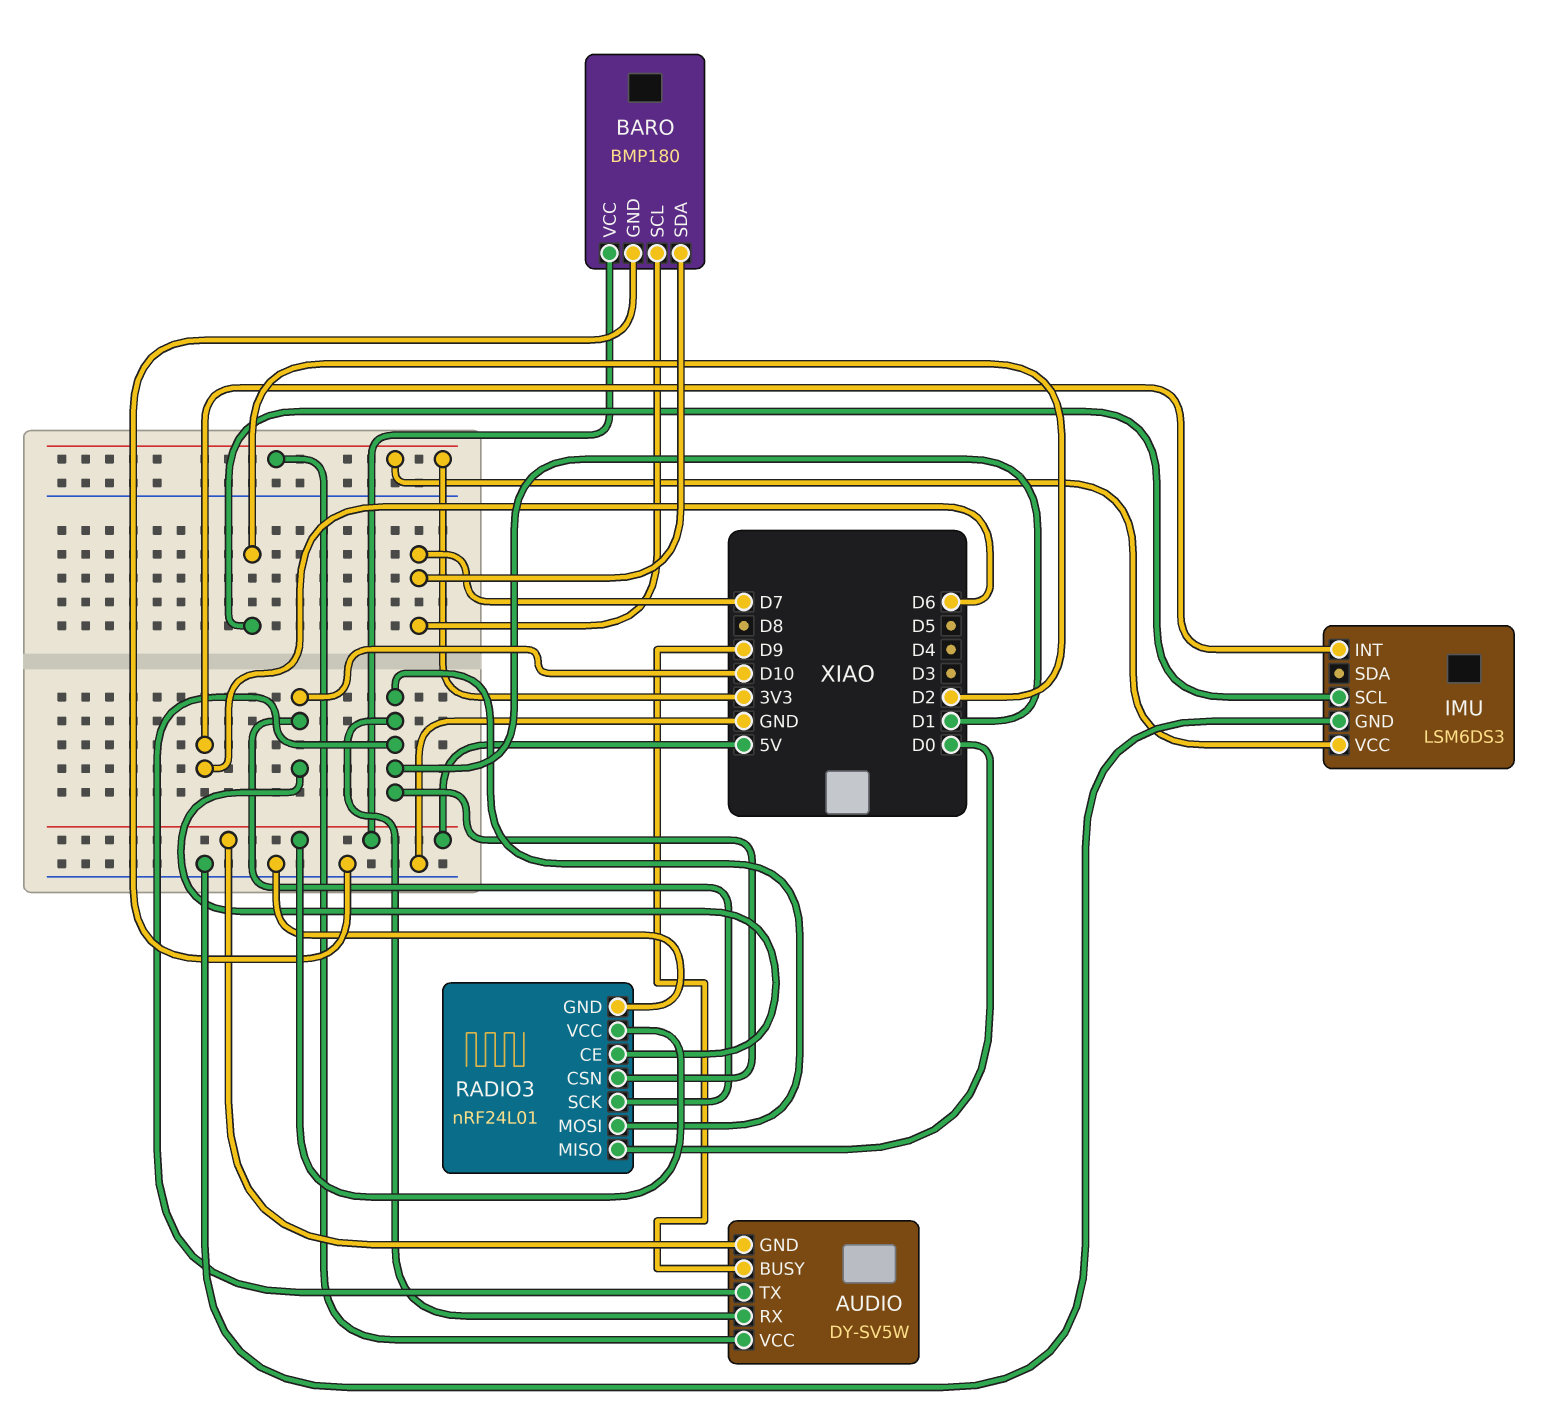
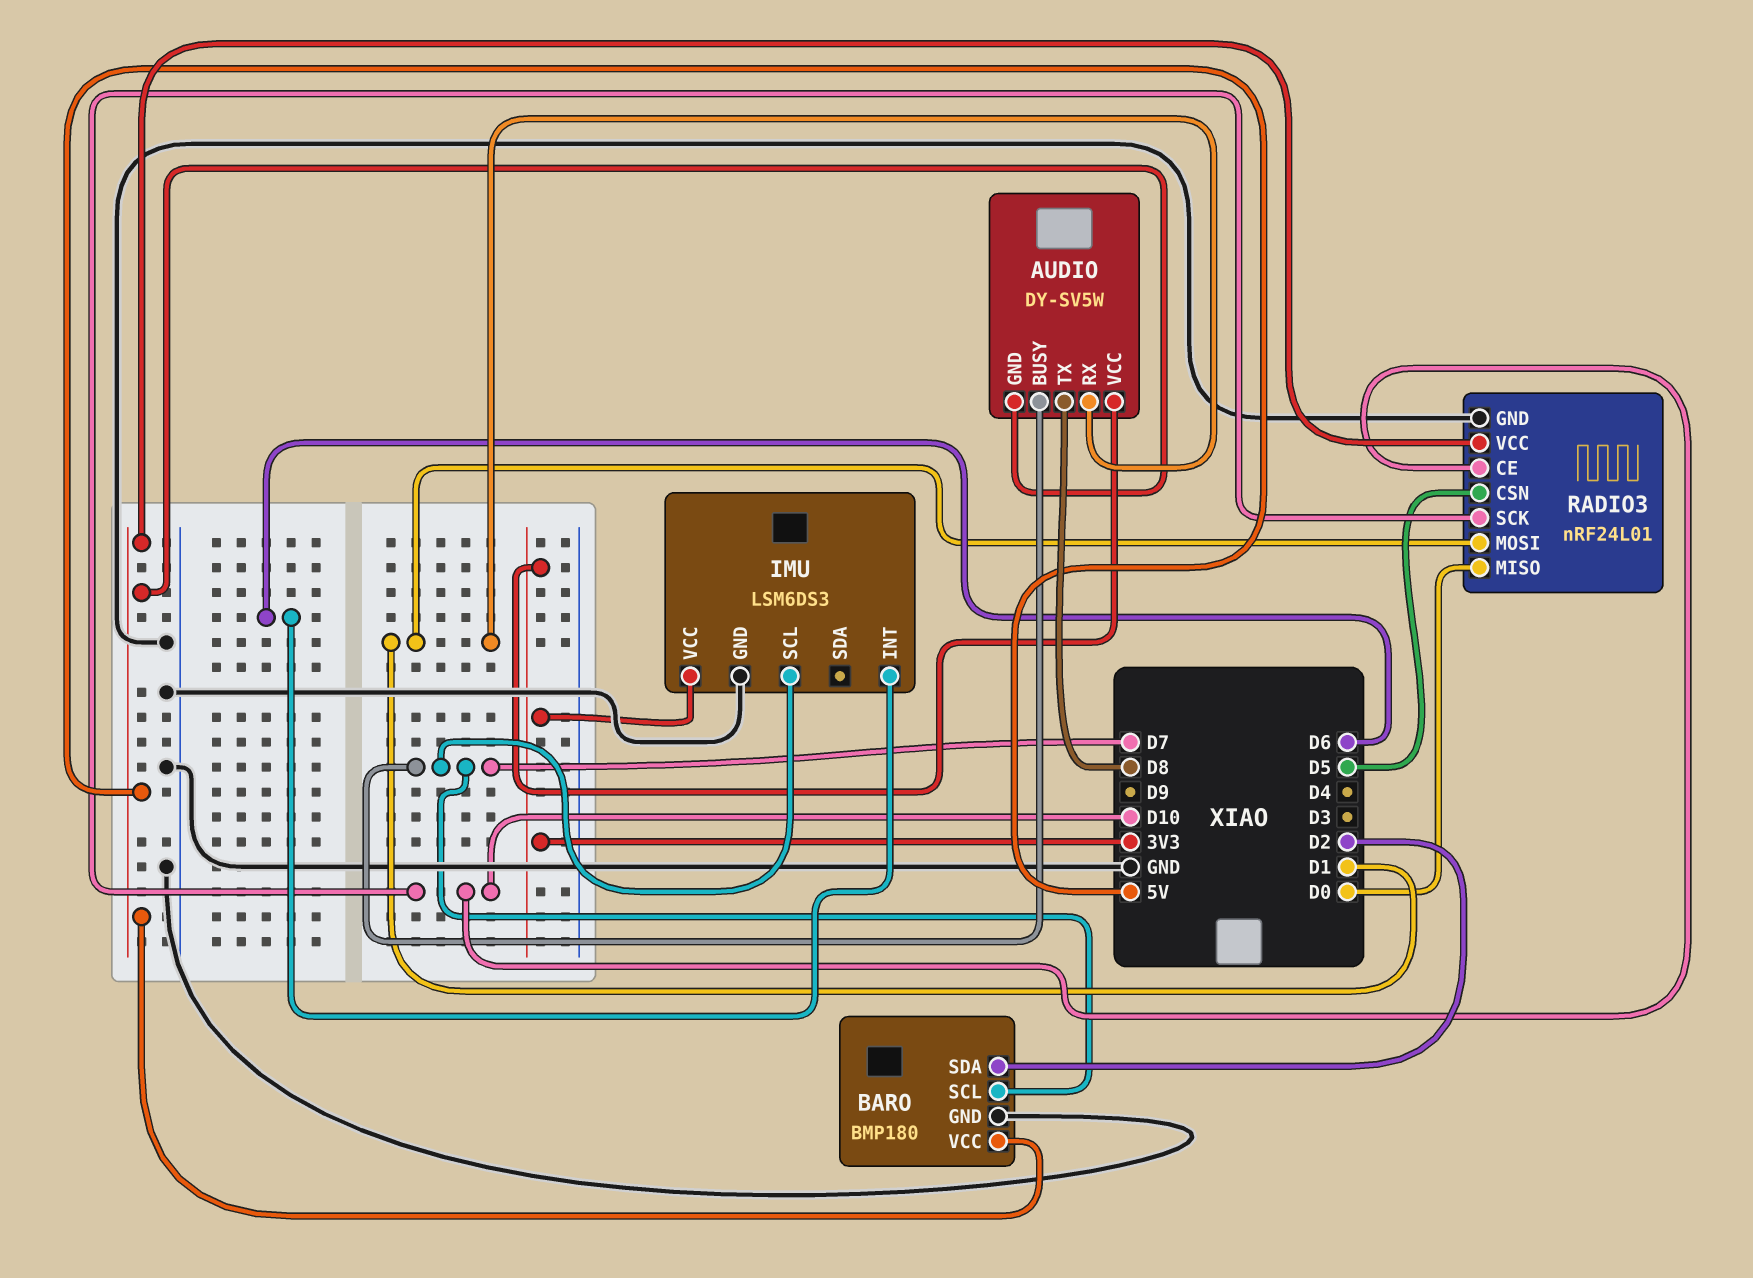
AUDIO pin BUSY: D9 -> D7
AUDIO pin TX: D1 -> D8
BARO pin SDA: D7 -> D2
IMU pin SCL: D2 -> D7
RADIO3 pin CSN: D1 -> D5

